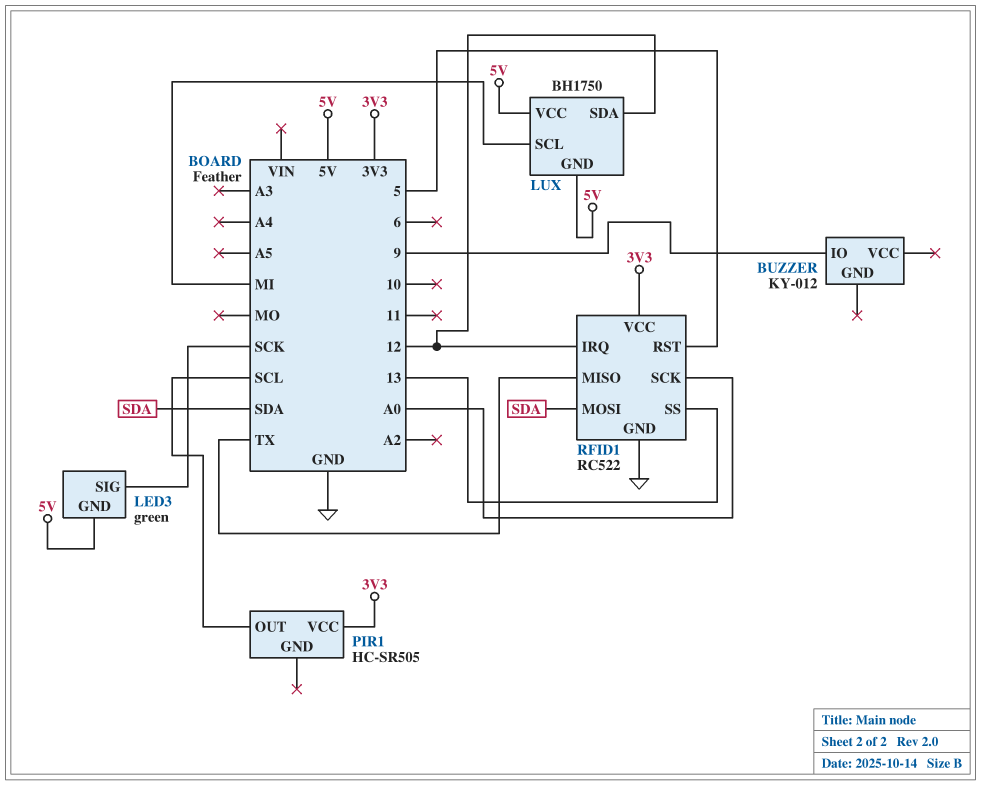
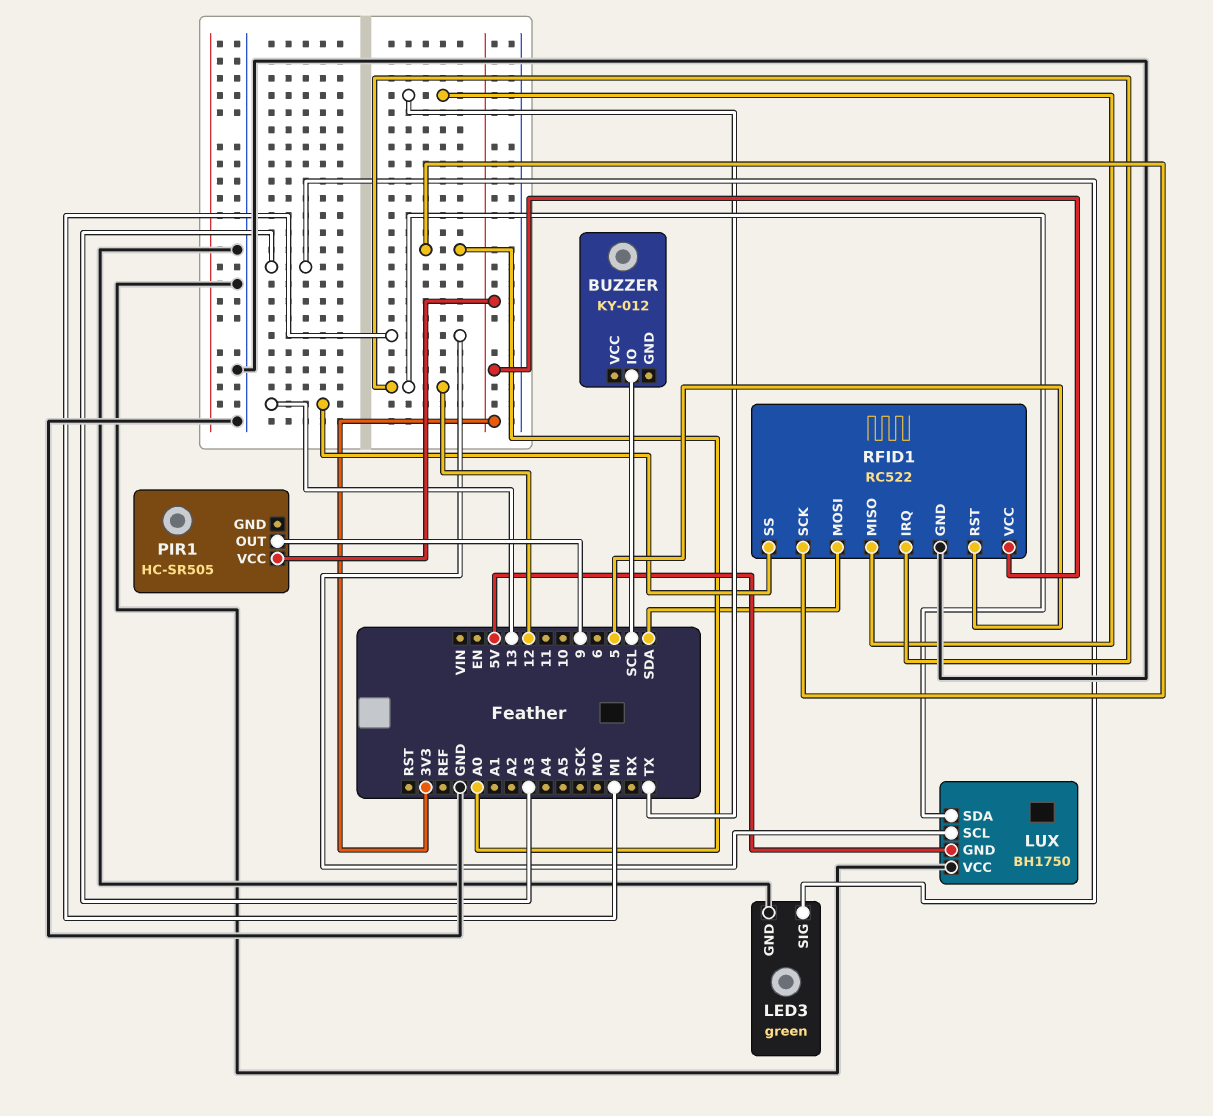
BUZZER pin IO: 9 -> SCL
LED3 pin GND: 5V -> GND
LED3 pin SIG: SCK -> A3
LUX pin VCC: 5V -> GND
PIR1 pin OUT: SCL -> 9

